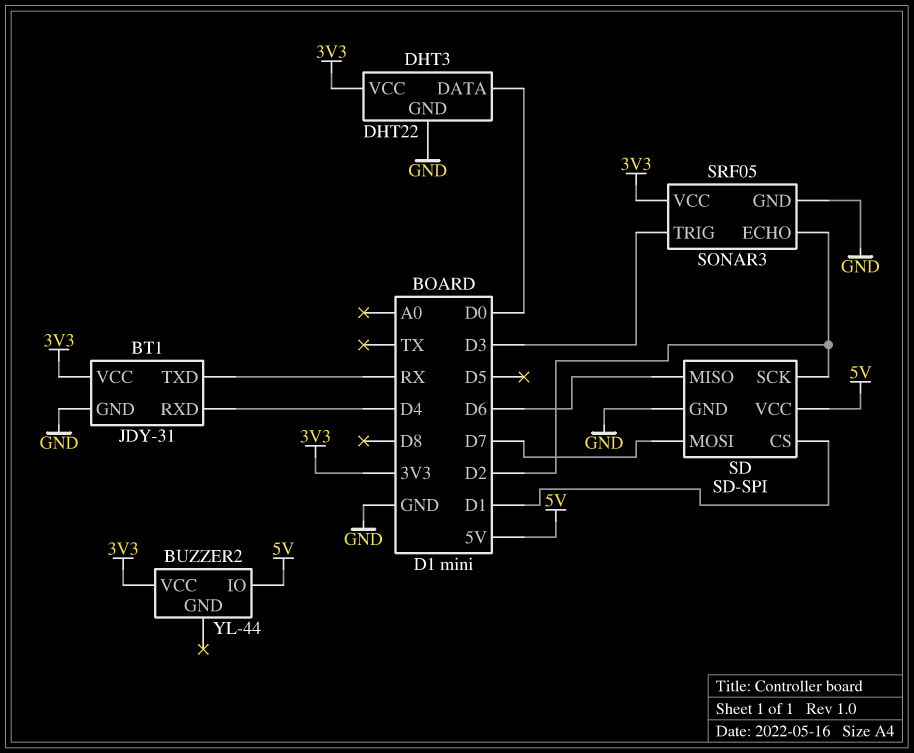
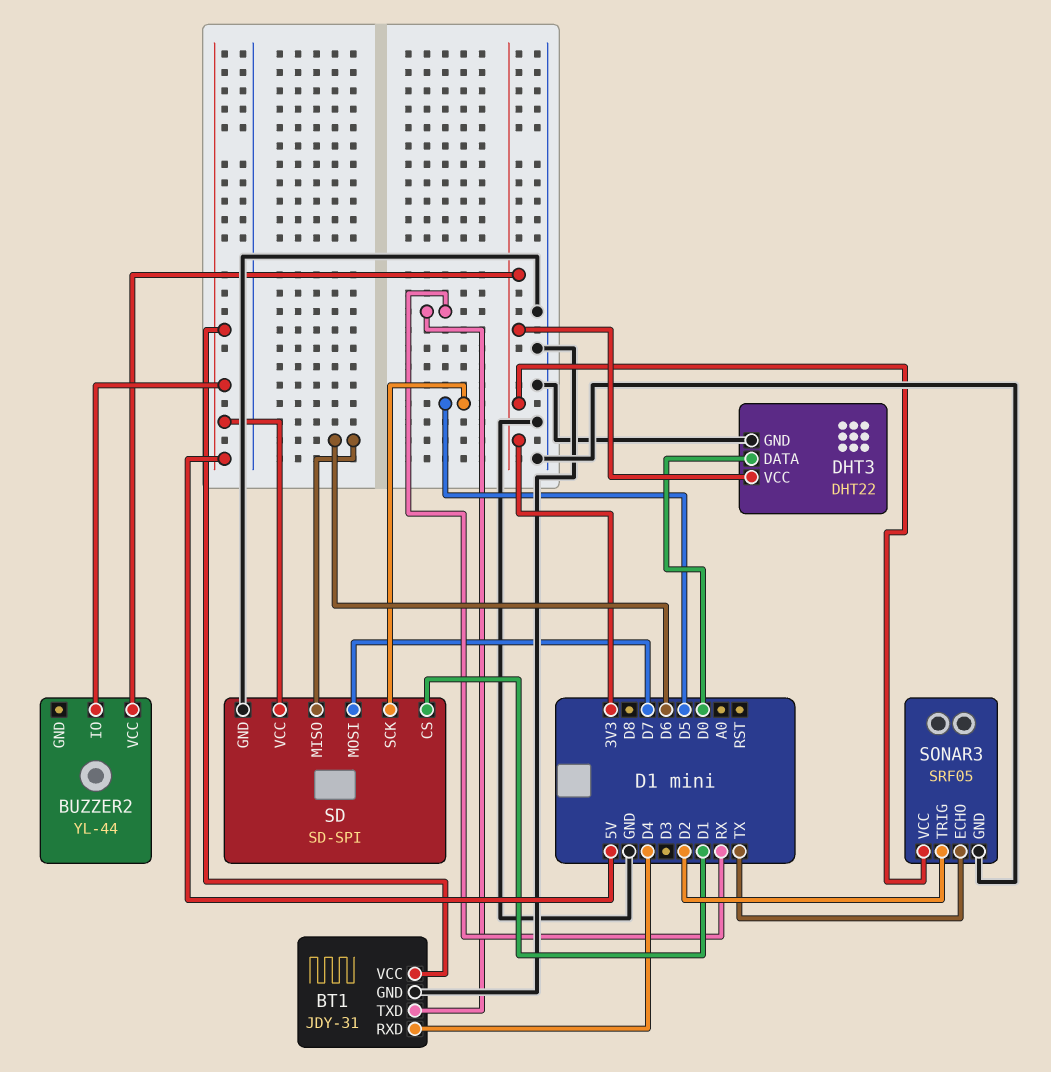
BT1 pin VCC: 3V3 -> 5V
SD pin SCK: D2 -> D5
SONAR3 pin ECHO: D2 -> TX
SONAR3 pin TRIG: D3 -> D2

